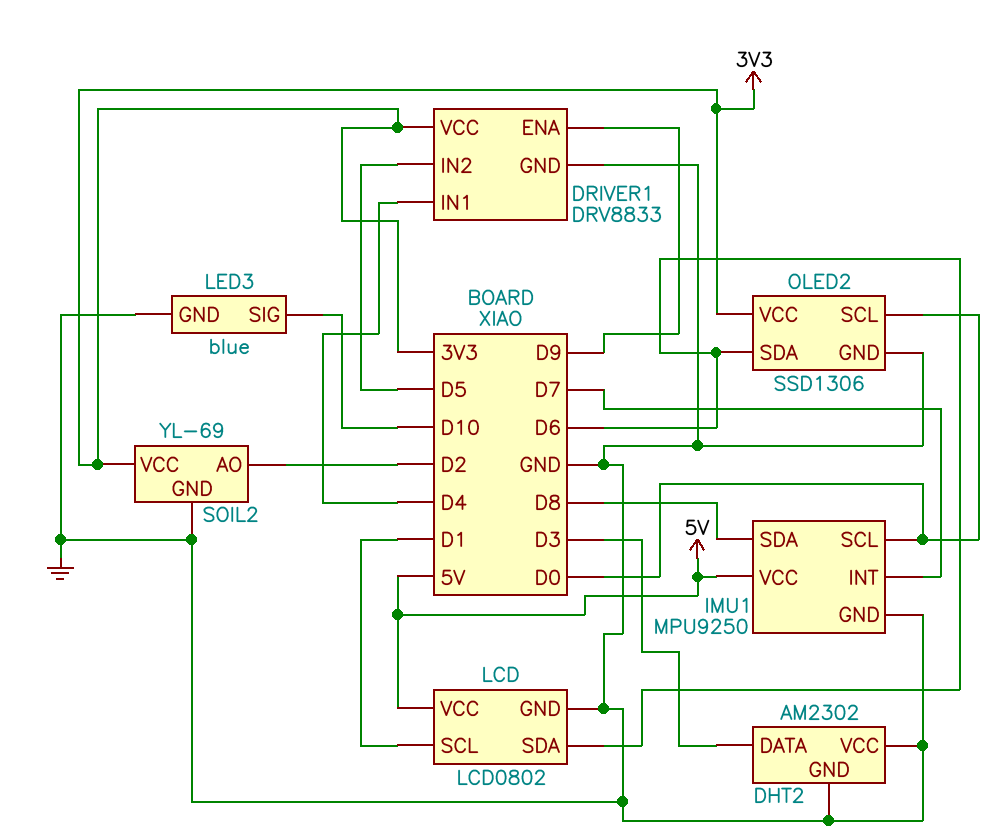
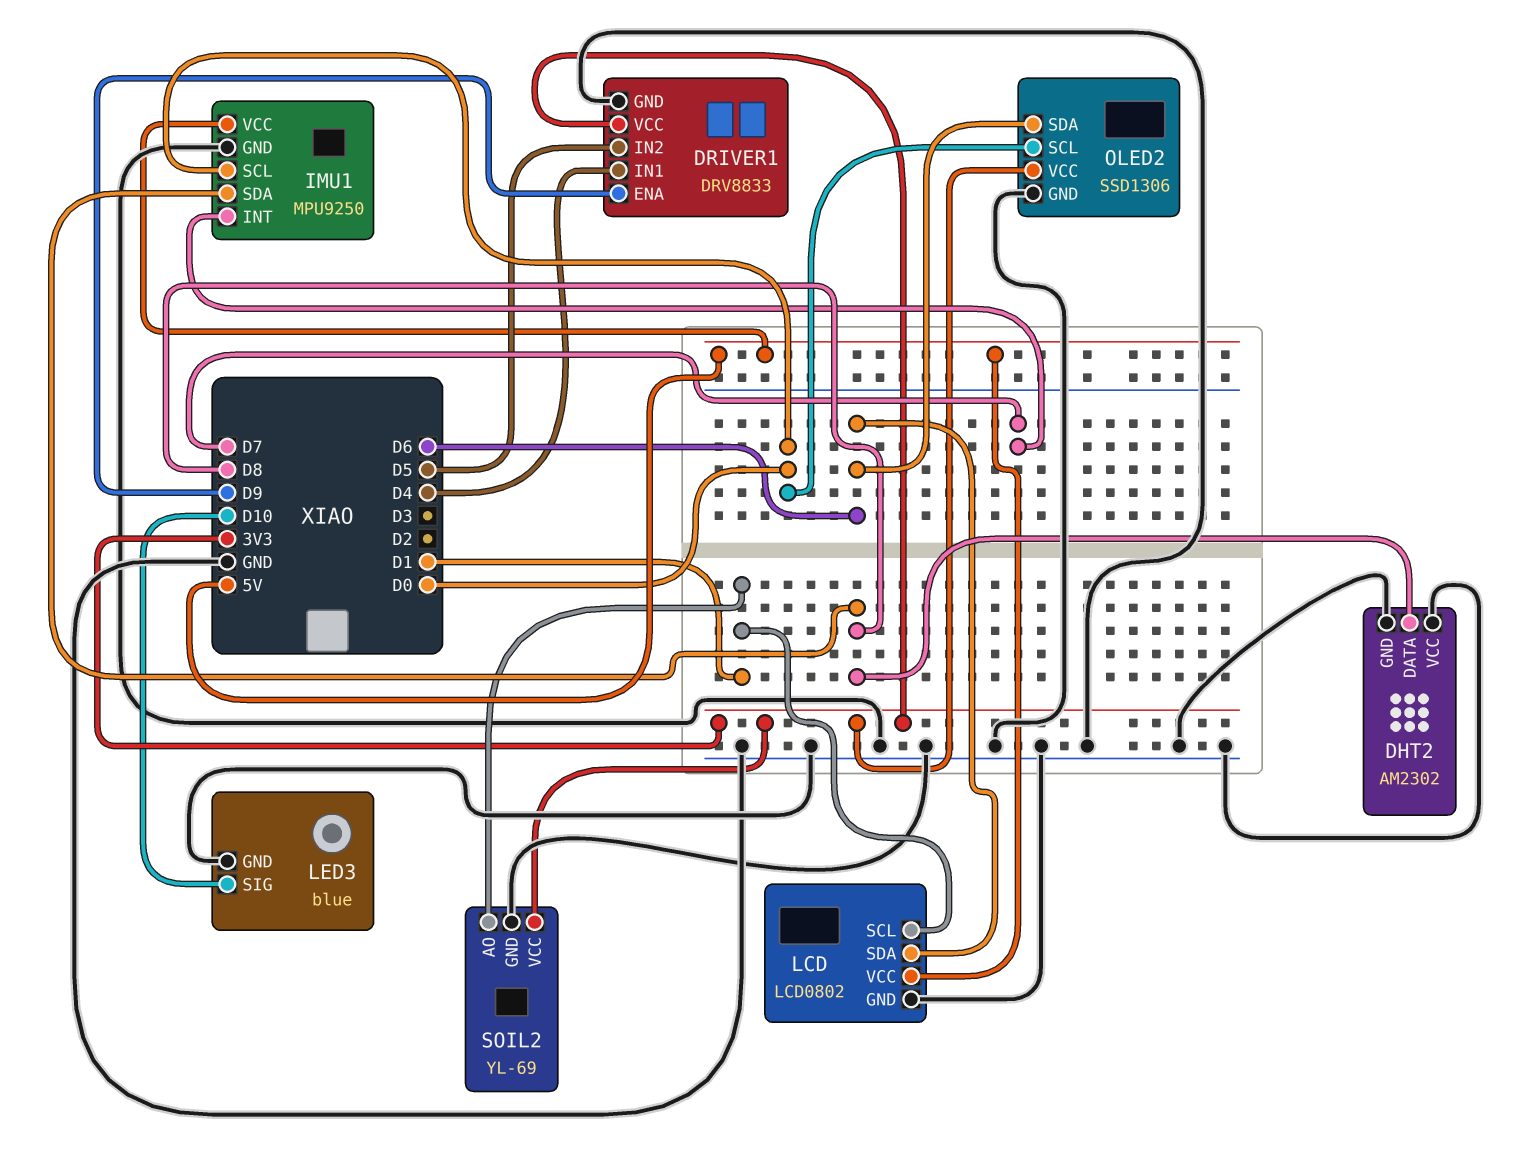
DHT2 pin DATA: D3 -> D8
SOIL2 pin AO: D2 -> D1

